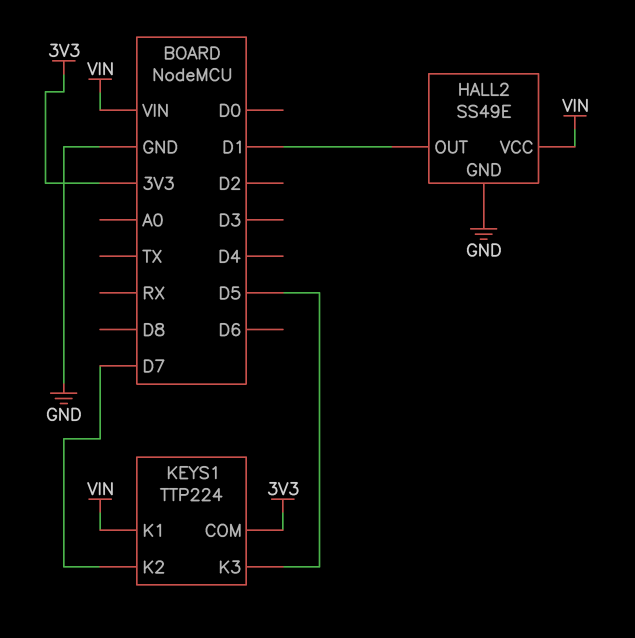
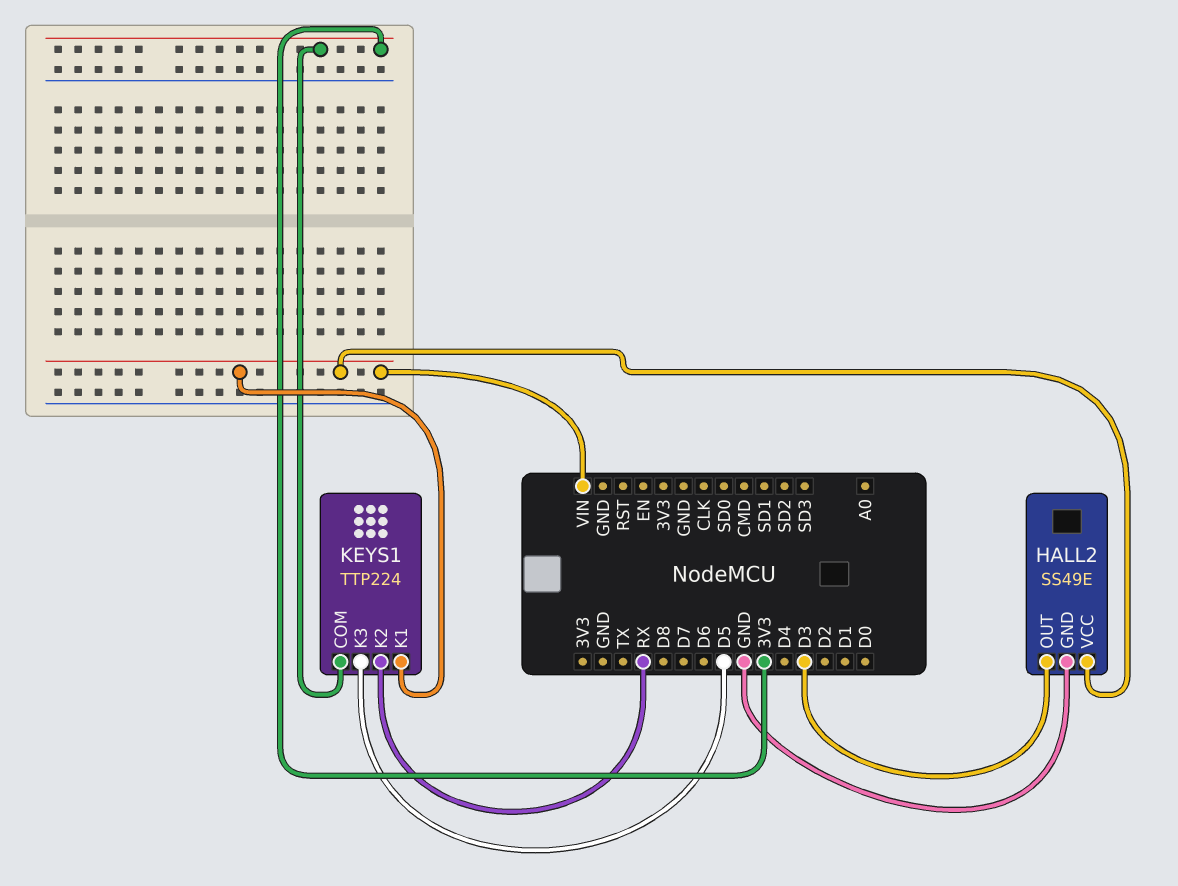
HALL2 pin OUT: D1 -> D3
KEYS1 pin K2: D7 -> RX

